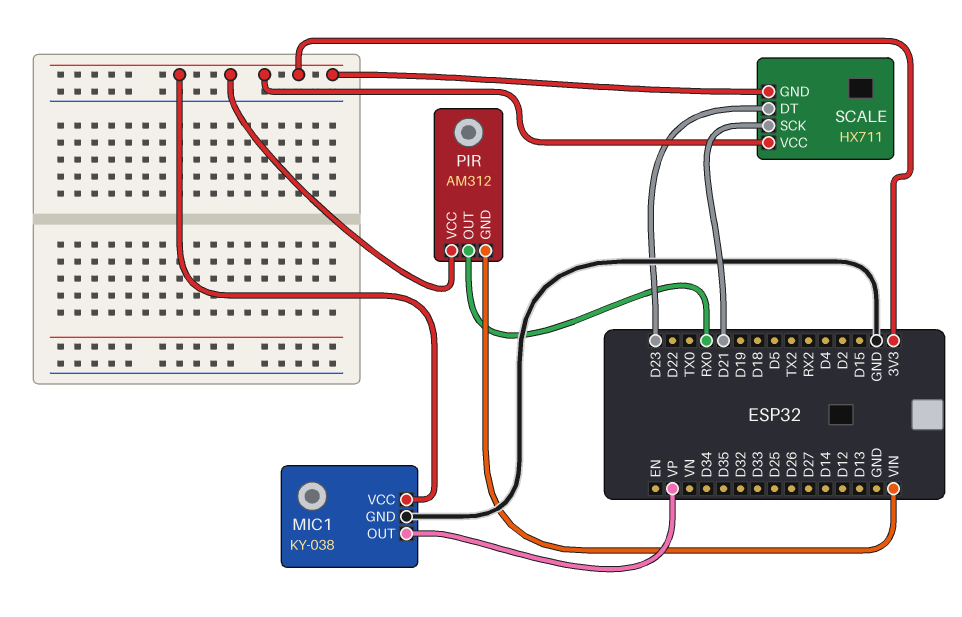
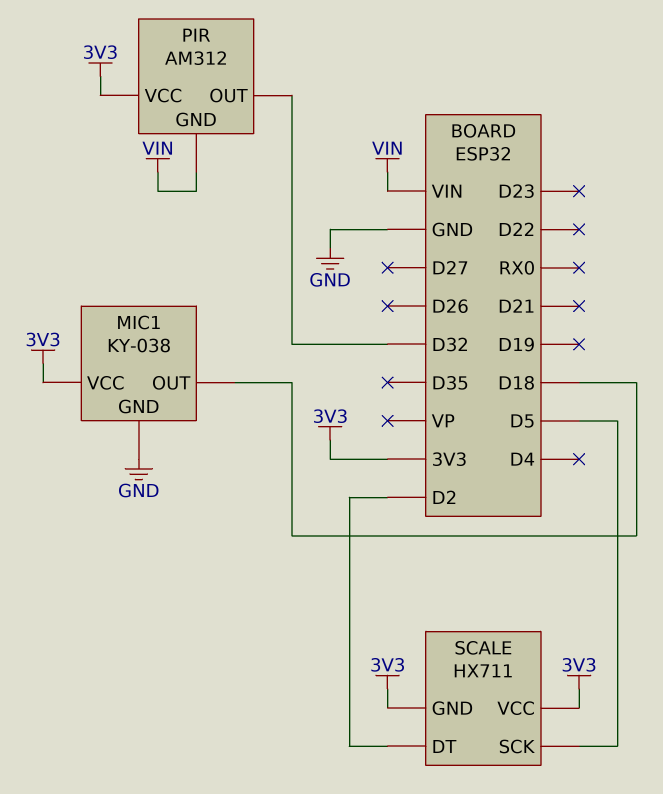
MIC1 pin OUT: VP -> D18
PIR pin OUT: RX0 -> D32
SCALE pin DT: D23 -> D2
SCALE pin SCK: D21 -> D5

